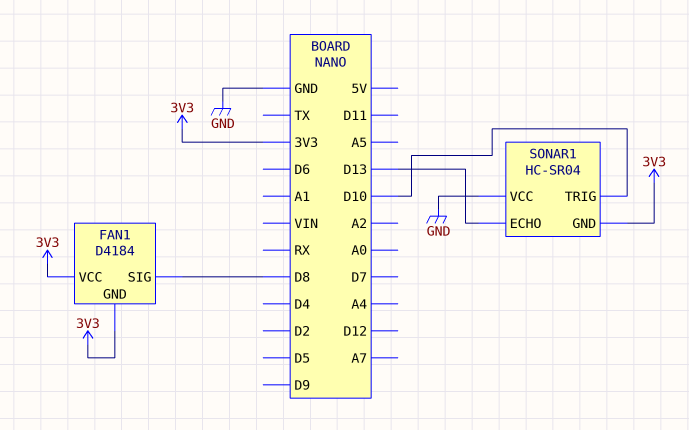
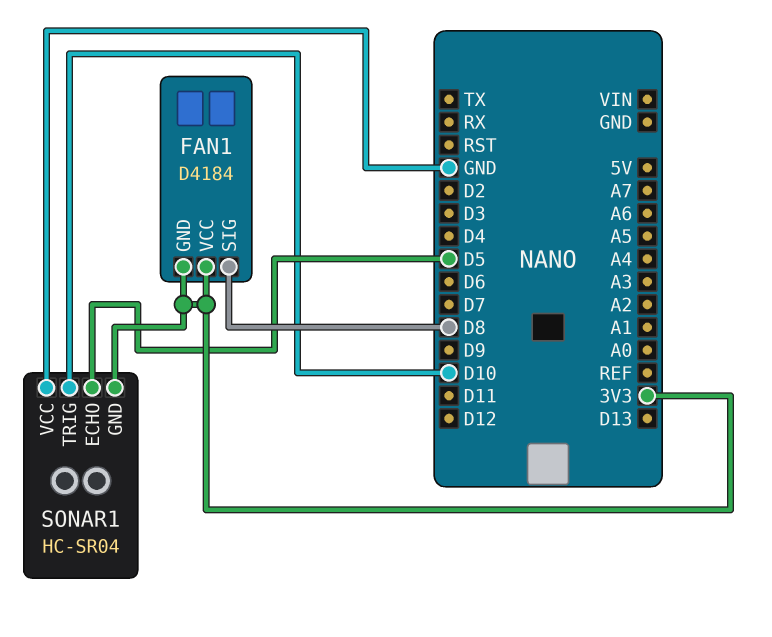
SONAR1 pin ECHO: D13 -> D5

